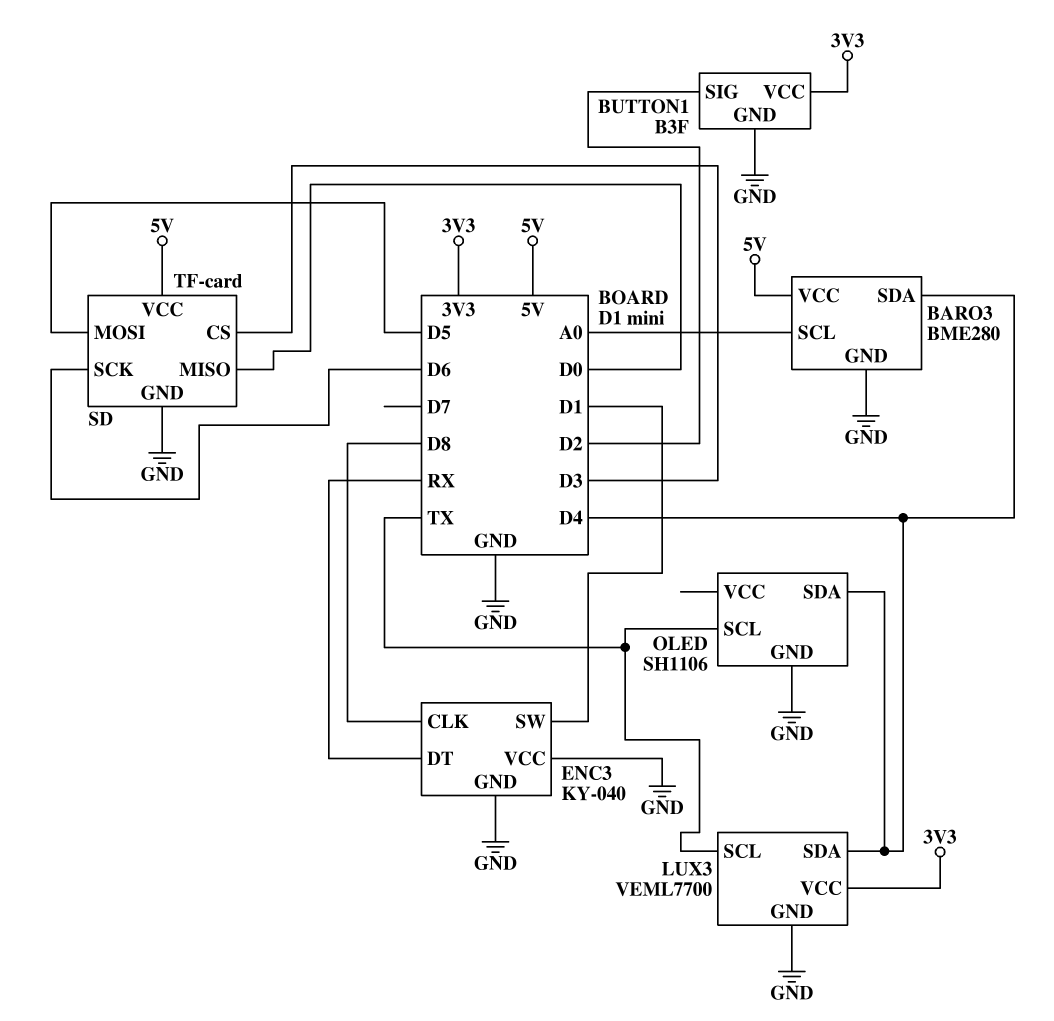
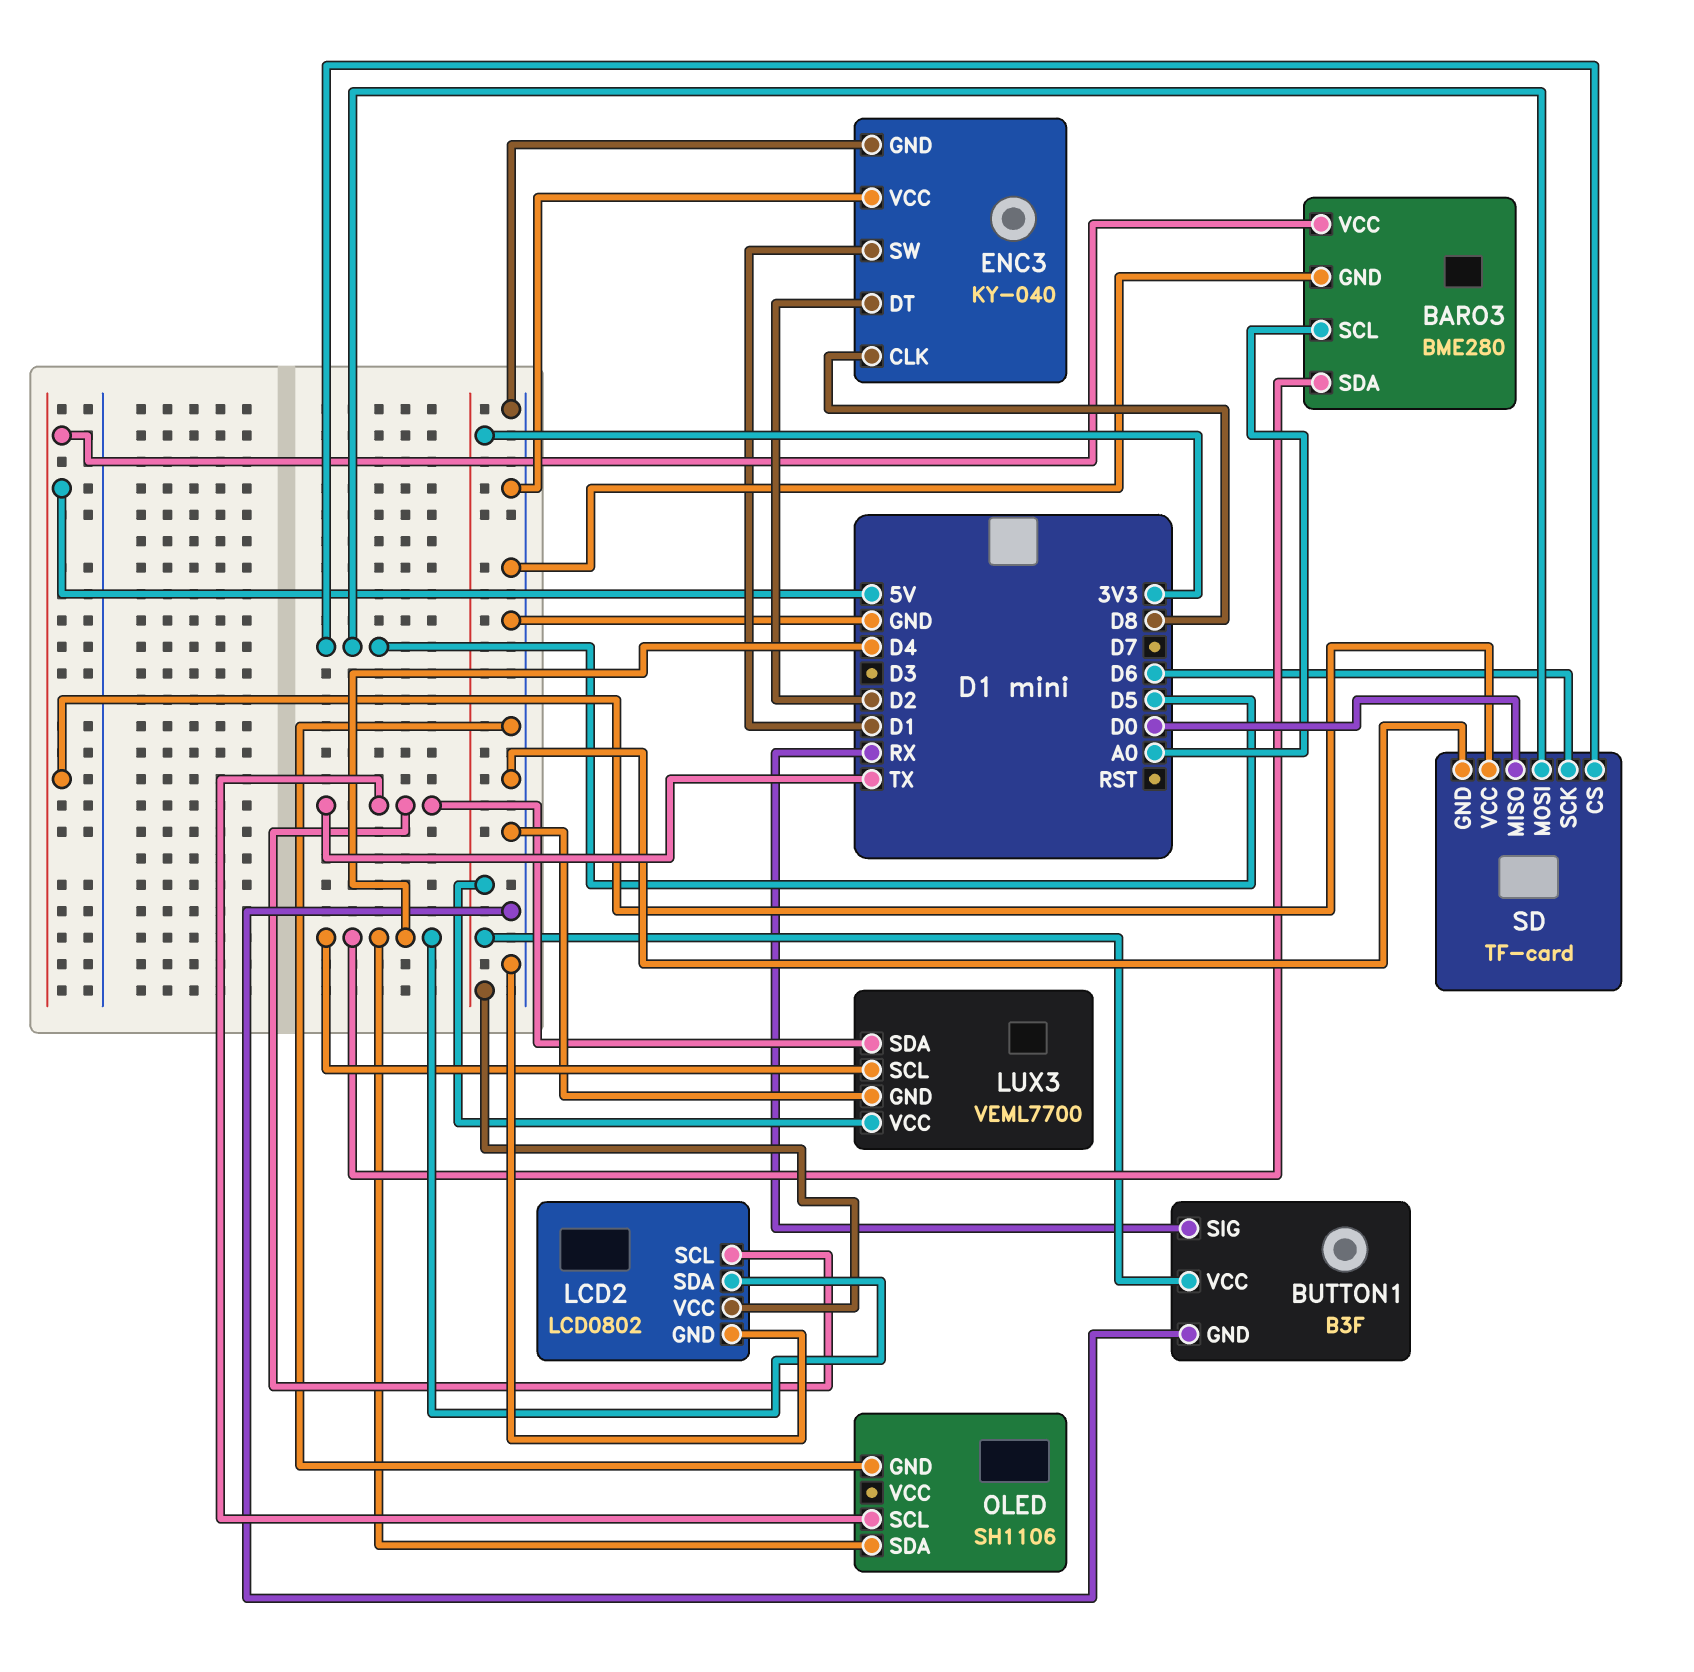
BUTTON1 pin SIG: D2 -> RX
ENC3 pin DT: RX -> D2
LCD2: none -> LCD0802
LCD2 pin GND: none -> GND
LCD2 pin SCL: none -> TX
LCD2 pin SDA: none -> D4
LCD2 pin VCC: none -> 3V3
LUX3 pin SCL: TX -> D4
LUX3 pin SDA: D4 -> TX
SD pin CS: D3 -> D5

